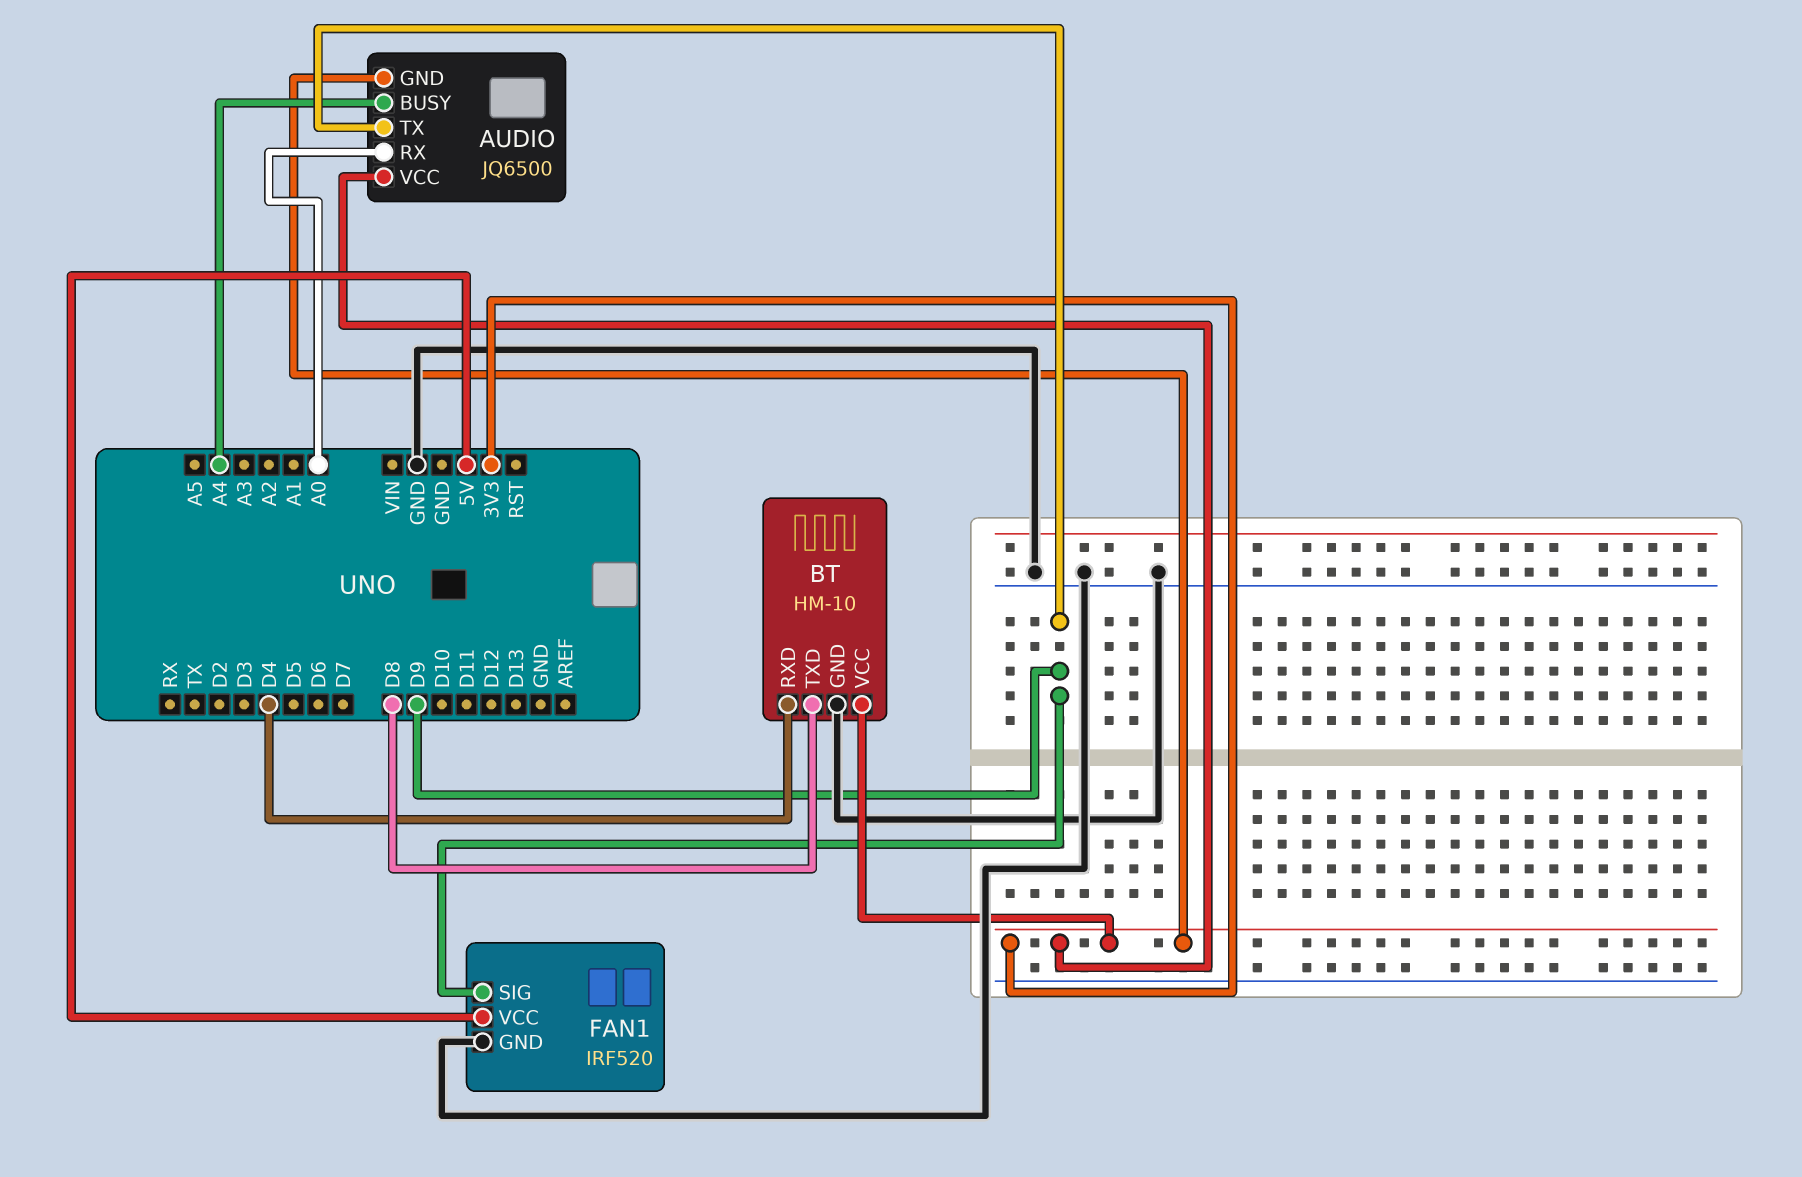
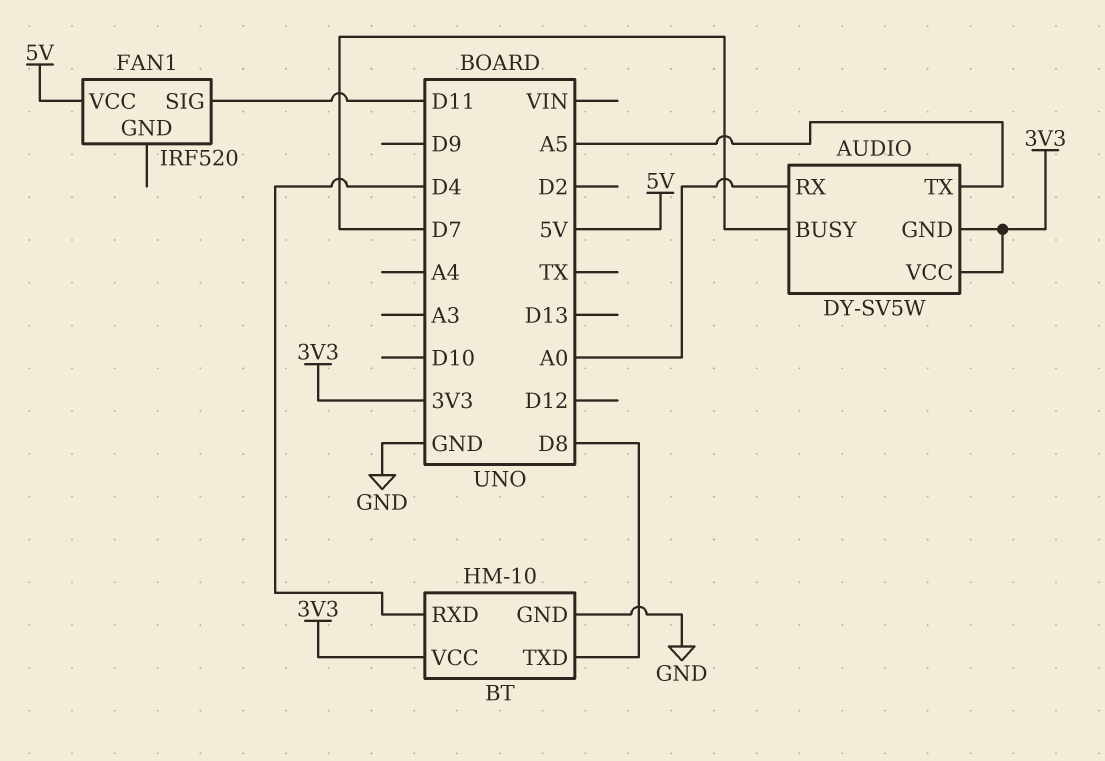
AUDIO: JQ6500 -> DY-SV5W
AUDIO pin BUSY: A4 -> D7
AUDIO pin TX: D9 -> A5
FAN1 pin GND: GND -> none
FAN1 pin SIG: D9 -> D11

